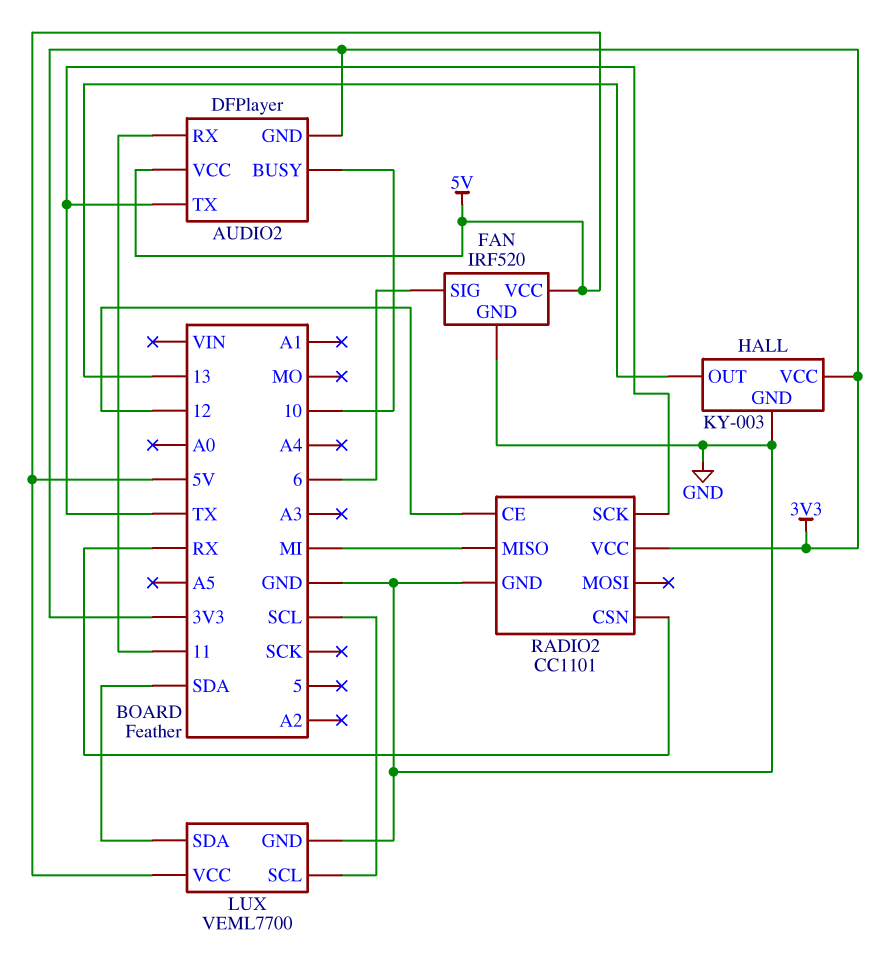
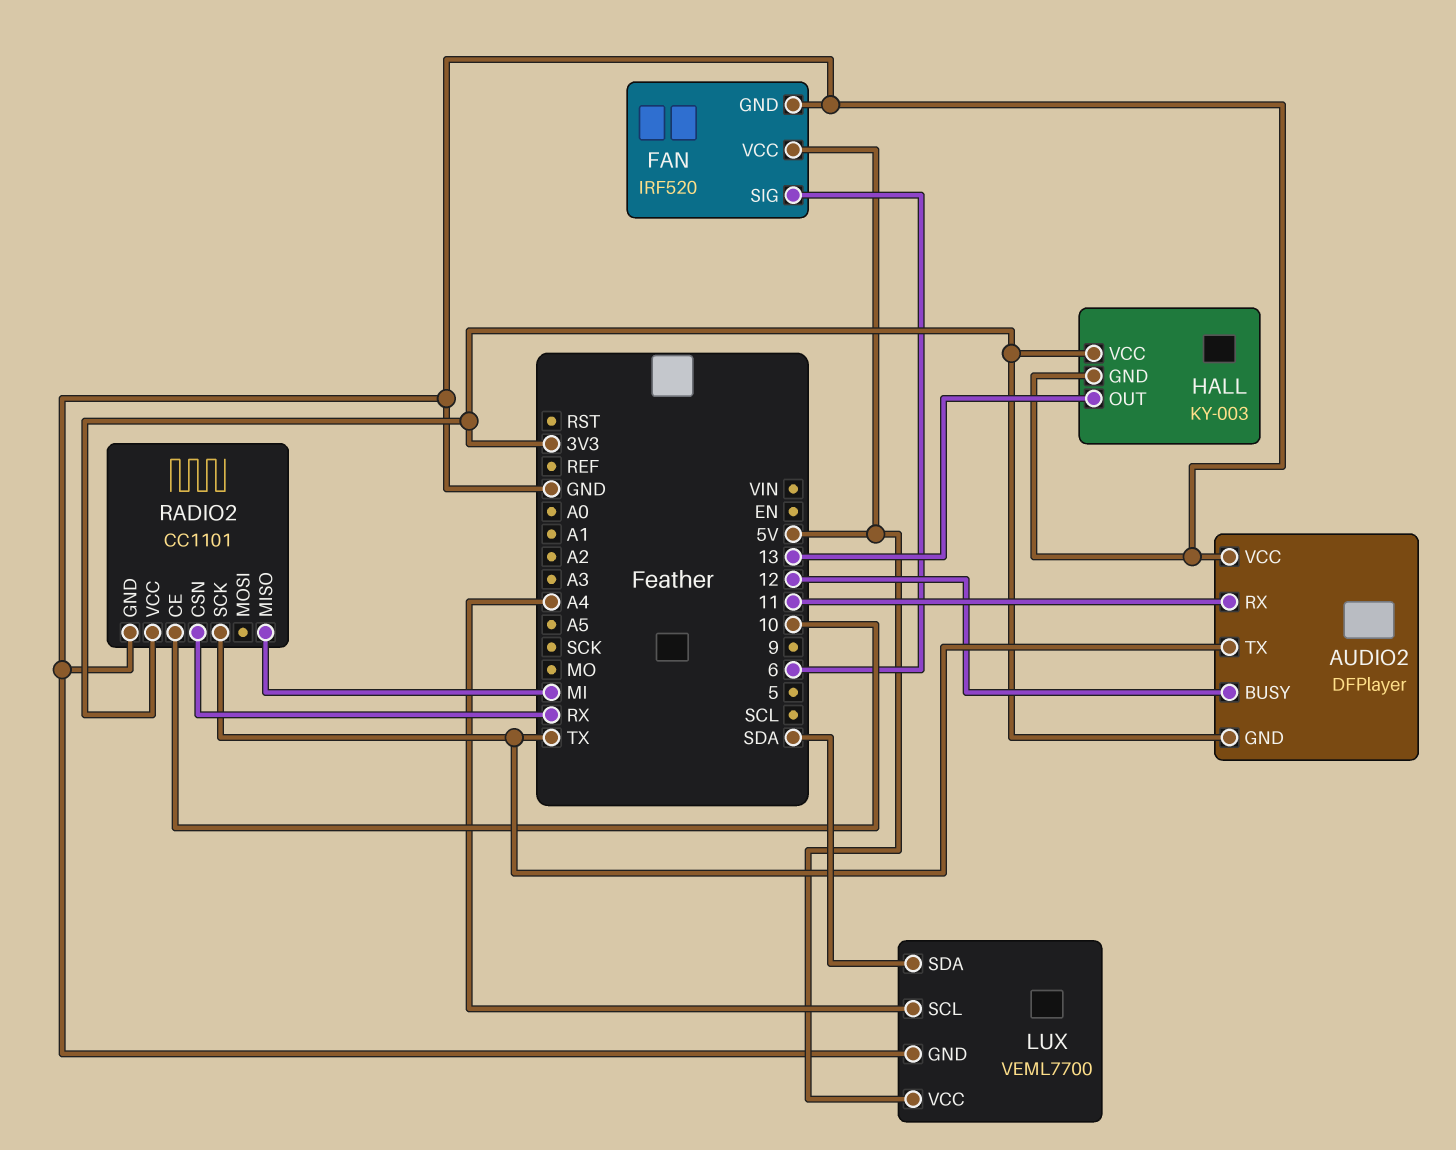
AUDIO2 pin BUSY: 10 -> 12
AUDIO2 pin VCC: 5V -> GND
LUX pin SCL: SCL -> A4
RADIO2 pin CE: 12 -> 10

